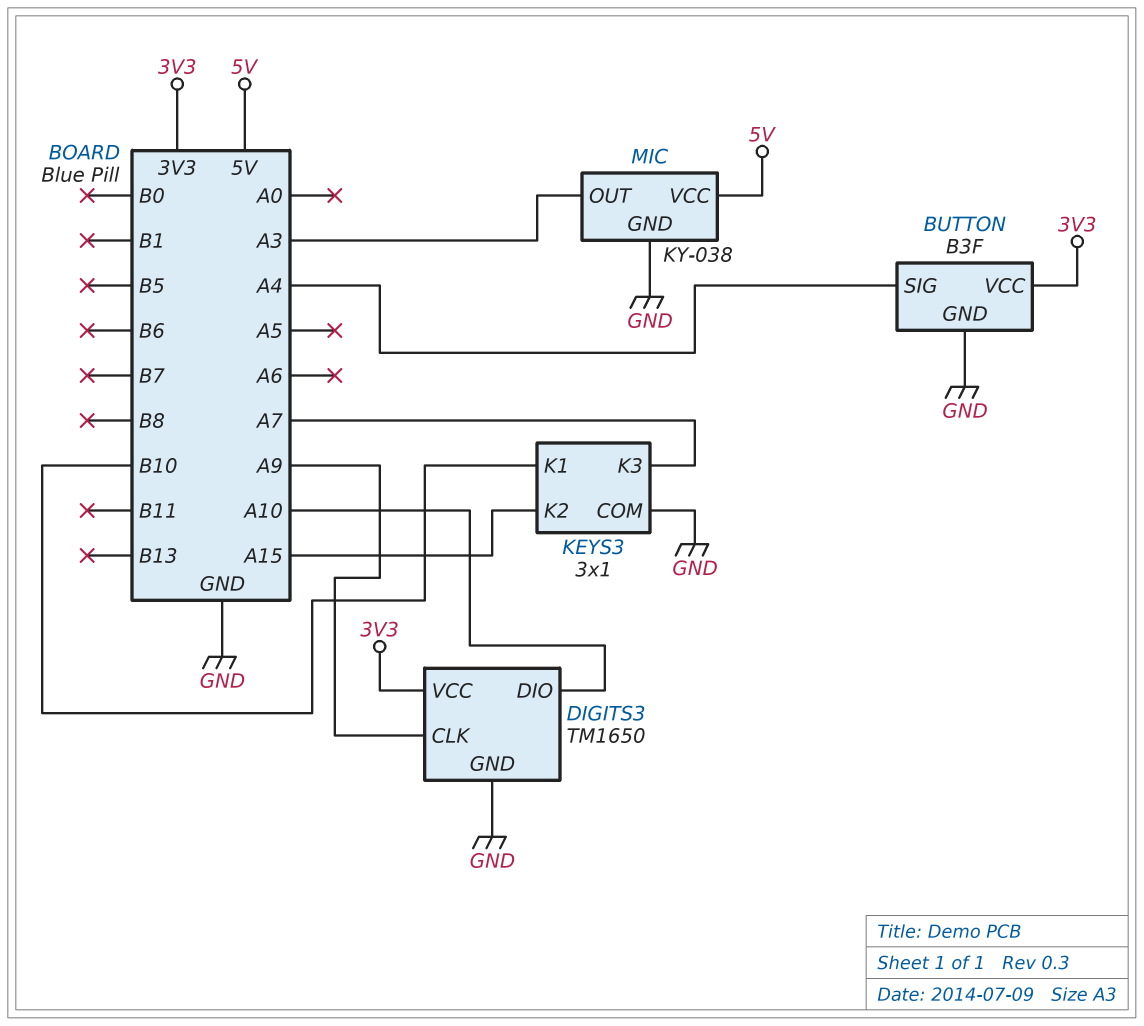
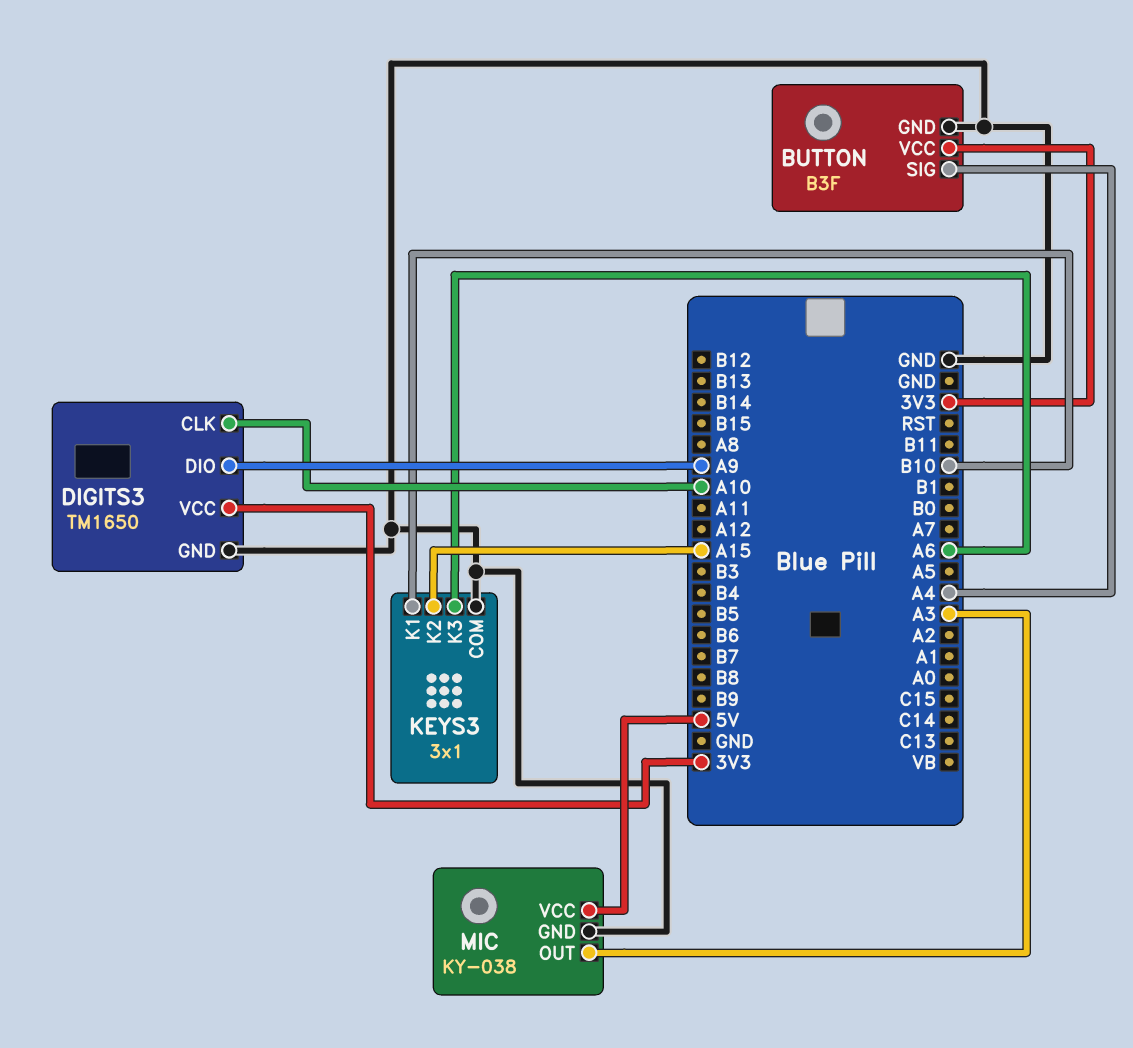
DIGITS3 pin CLK: A9 -> A10
DIGITS3 pin DIO: A10 -> A9
KEYS3 pin K3: A7 -> A6

